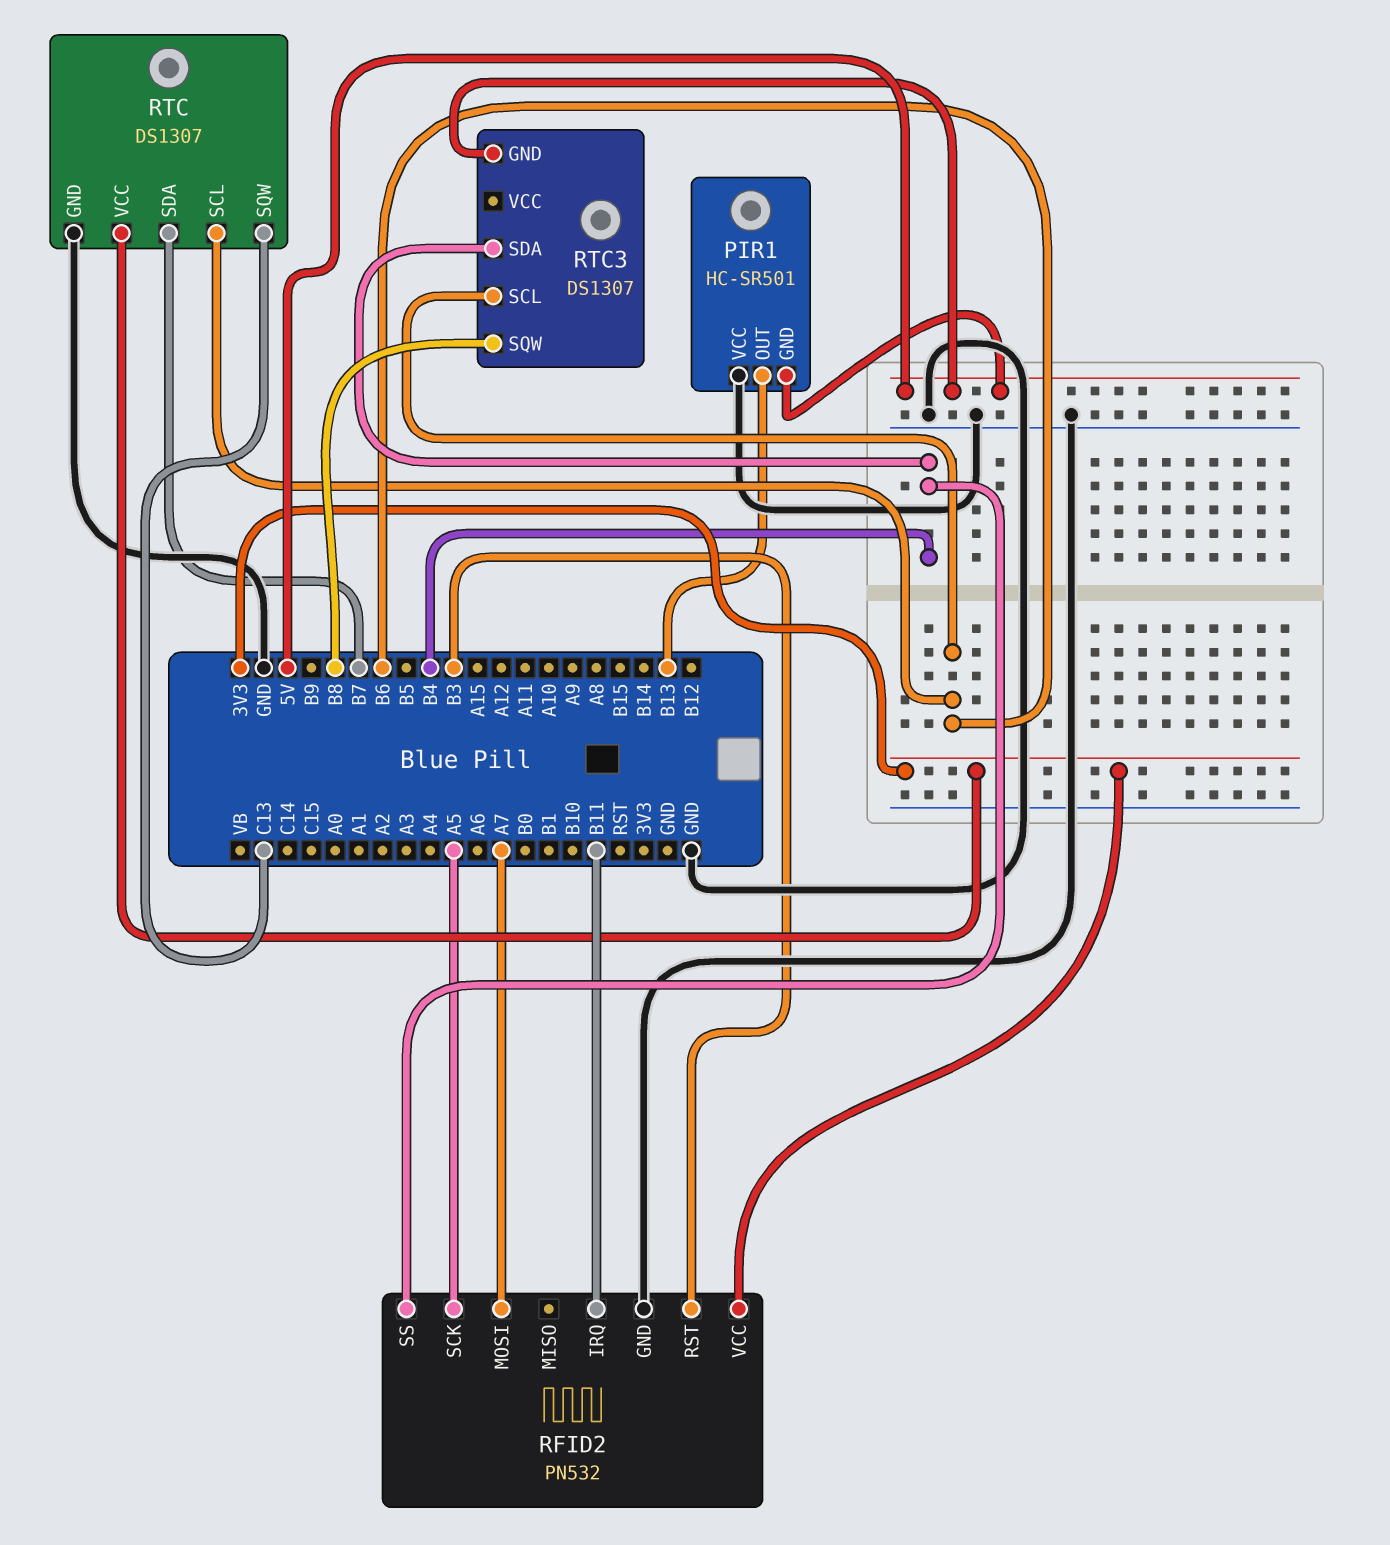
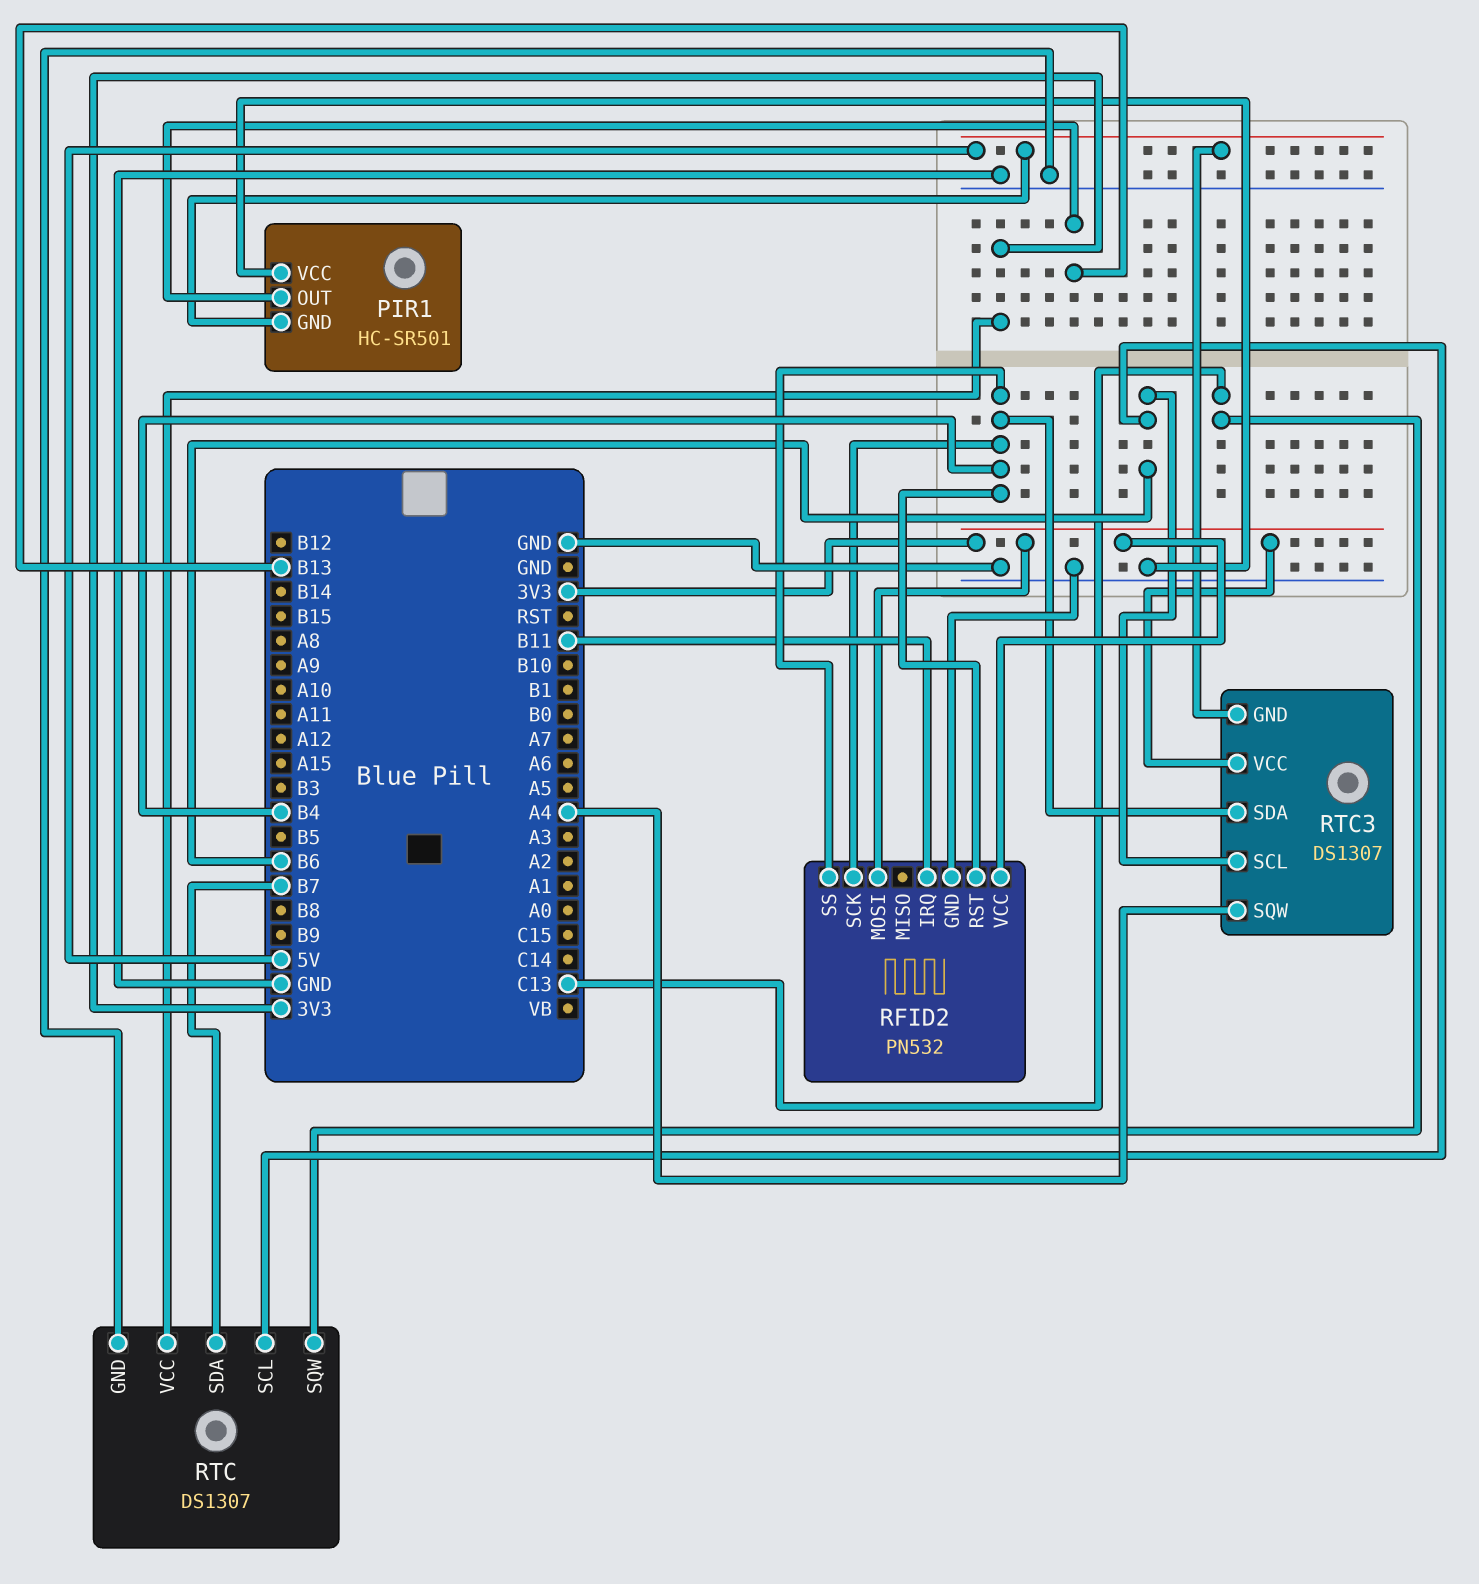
RFID2 pin MOSI: A7 -> 3V3
RFID2 pin RST: B3 -> B4
RFID2 pin SCK: A5 -> B4
RTC3 pin SQW: B8 -> A4
RTC3 pin VCC: none -> 3V3

